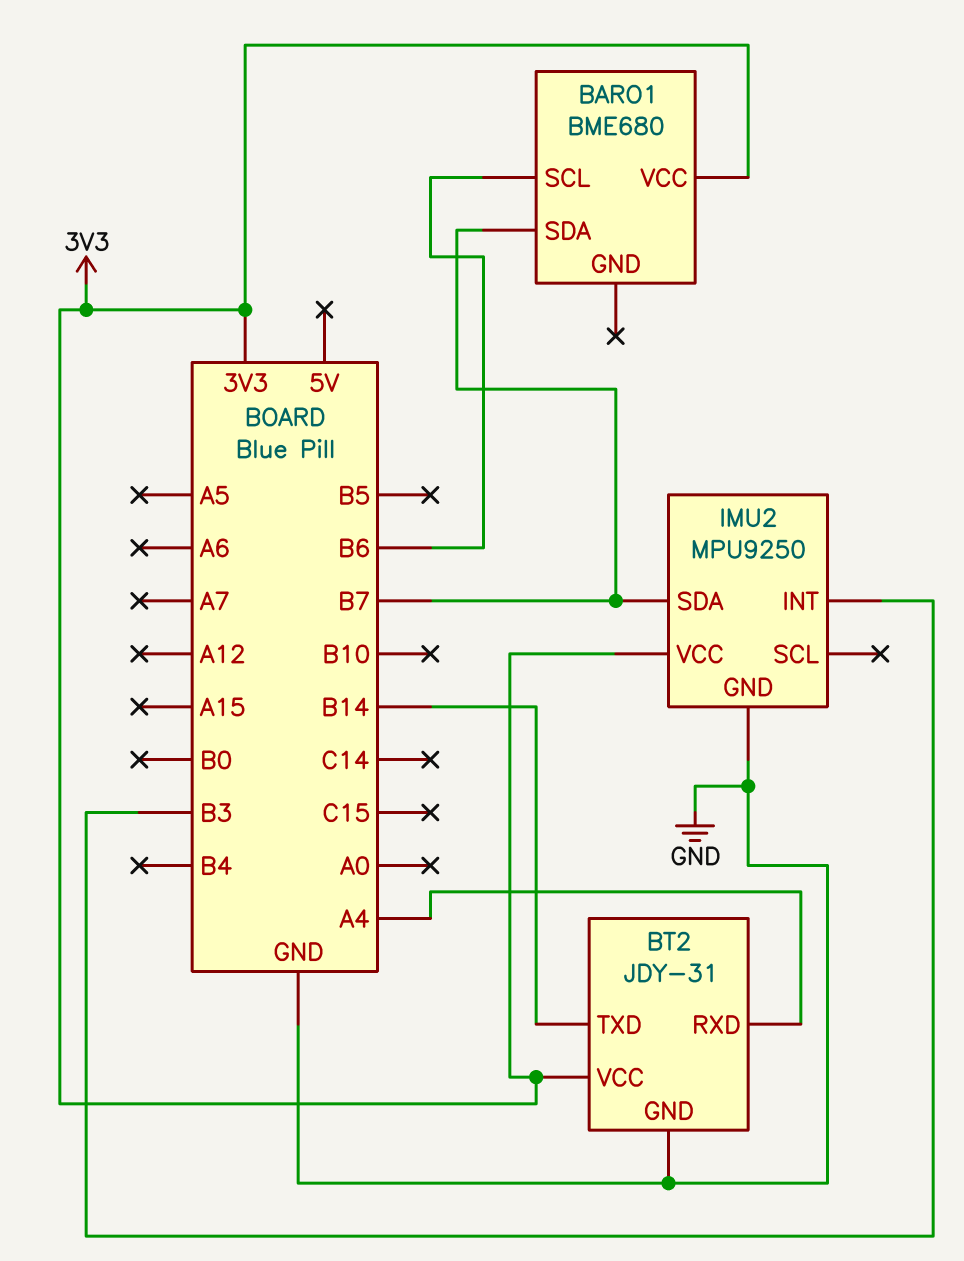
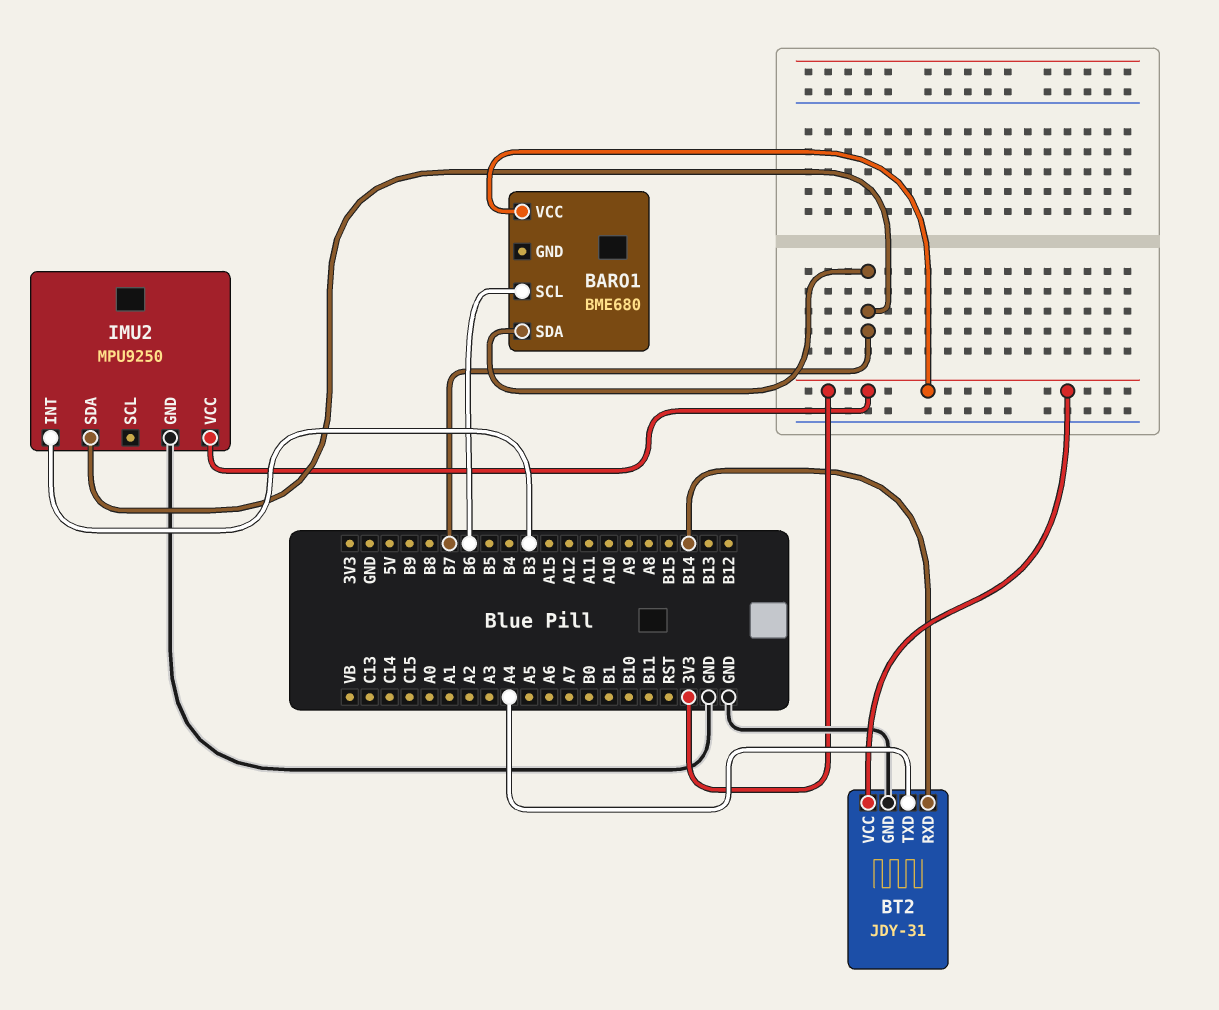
BT2 pin RXD: A4 -> B14
BT2 pin TXD: B14 -> A4

